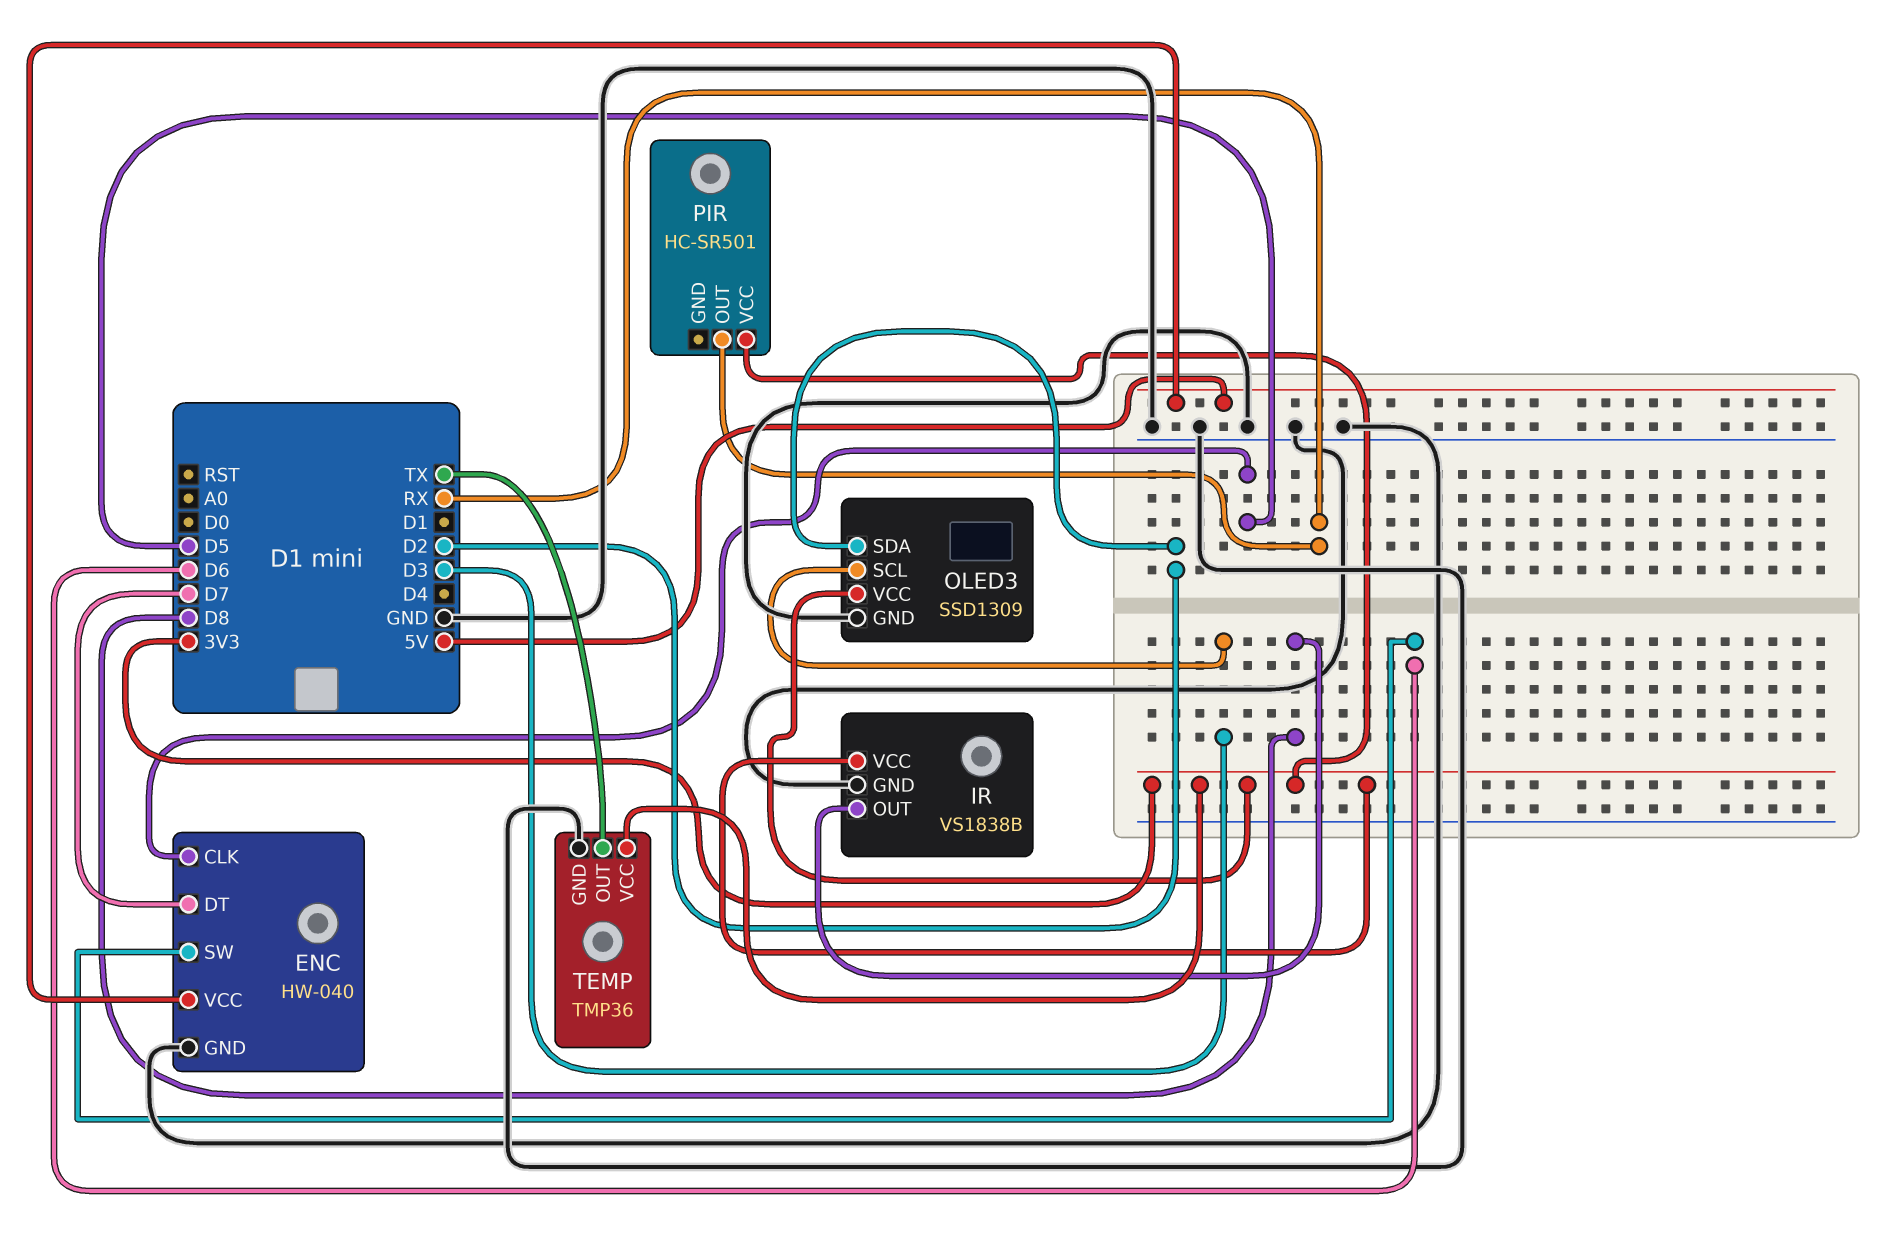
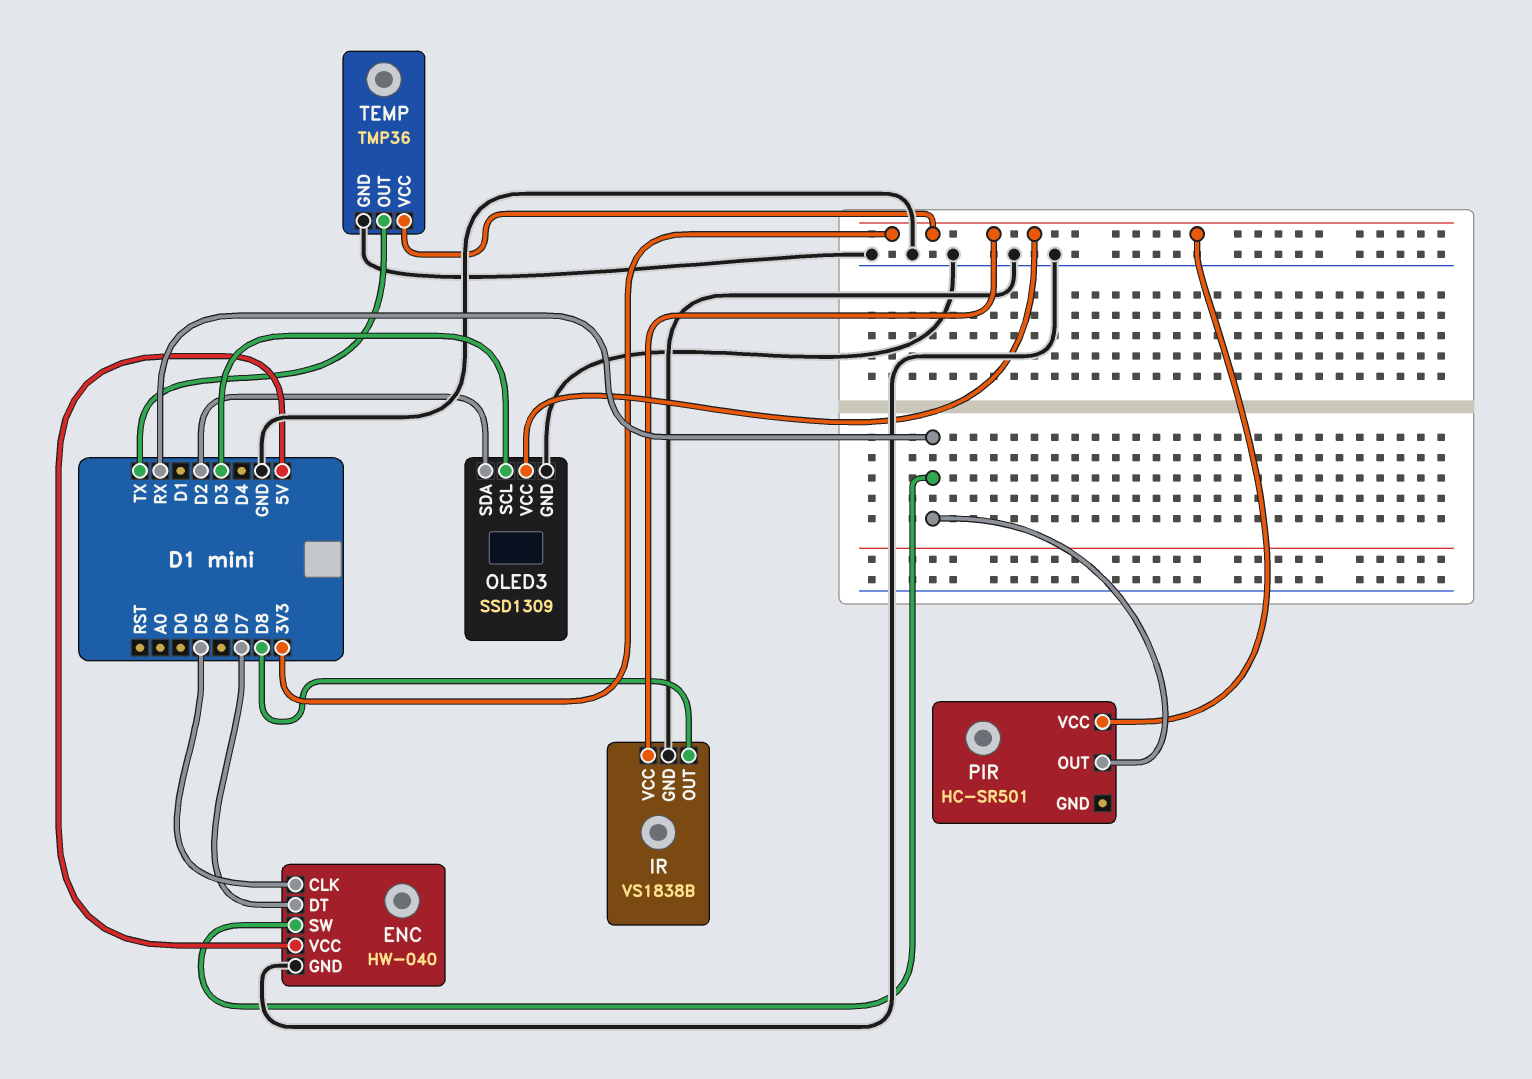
ENC pin SW: D6 -> RX

